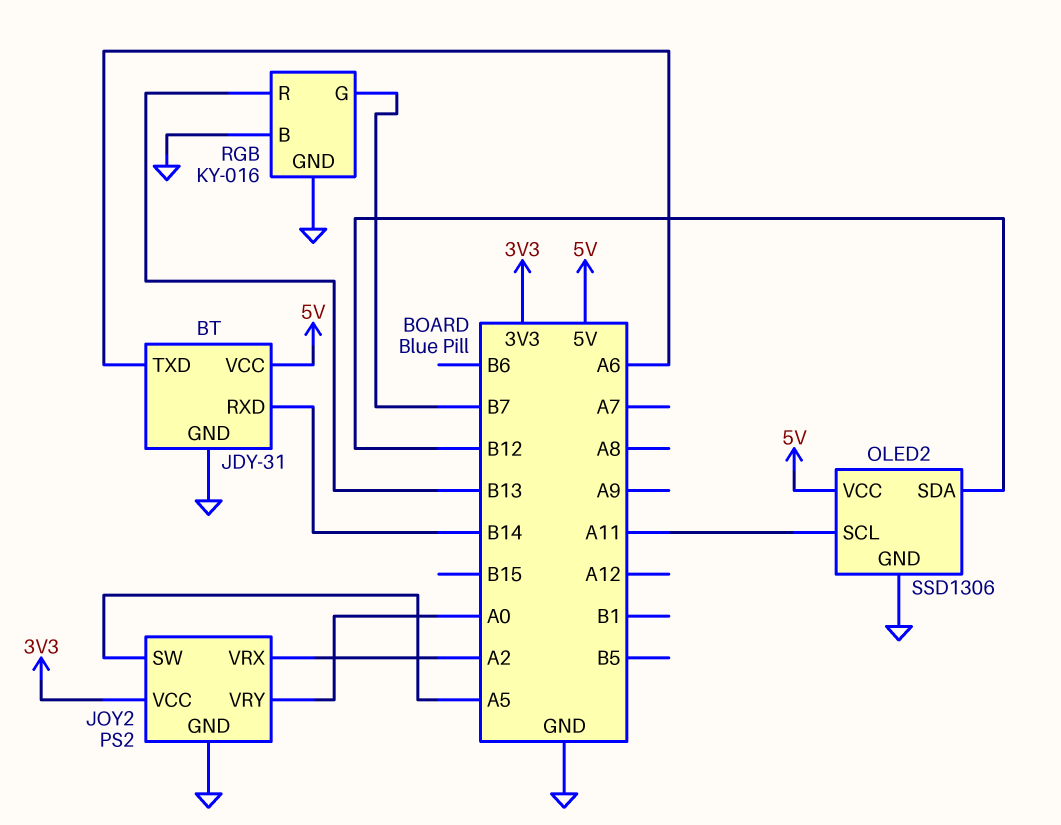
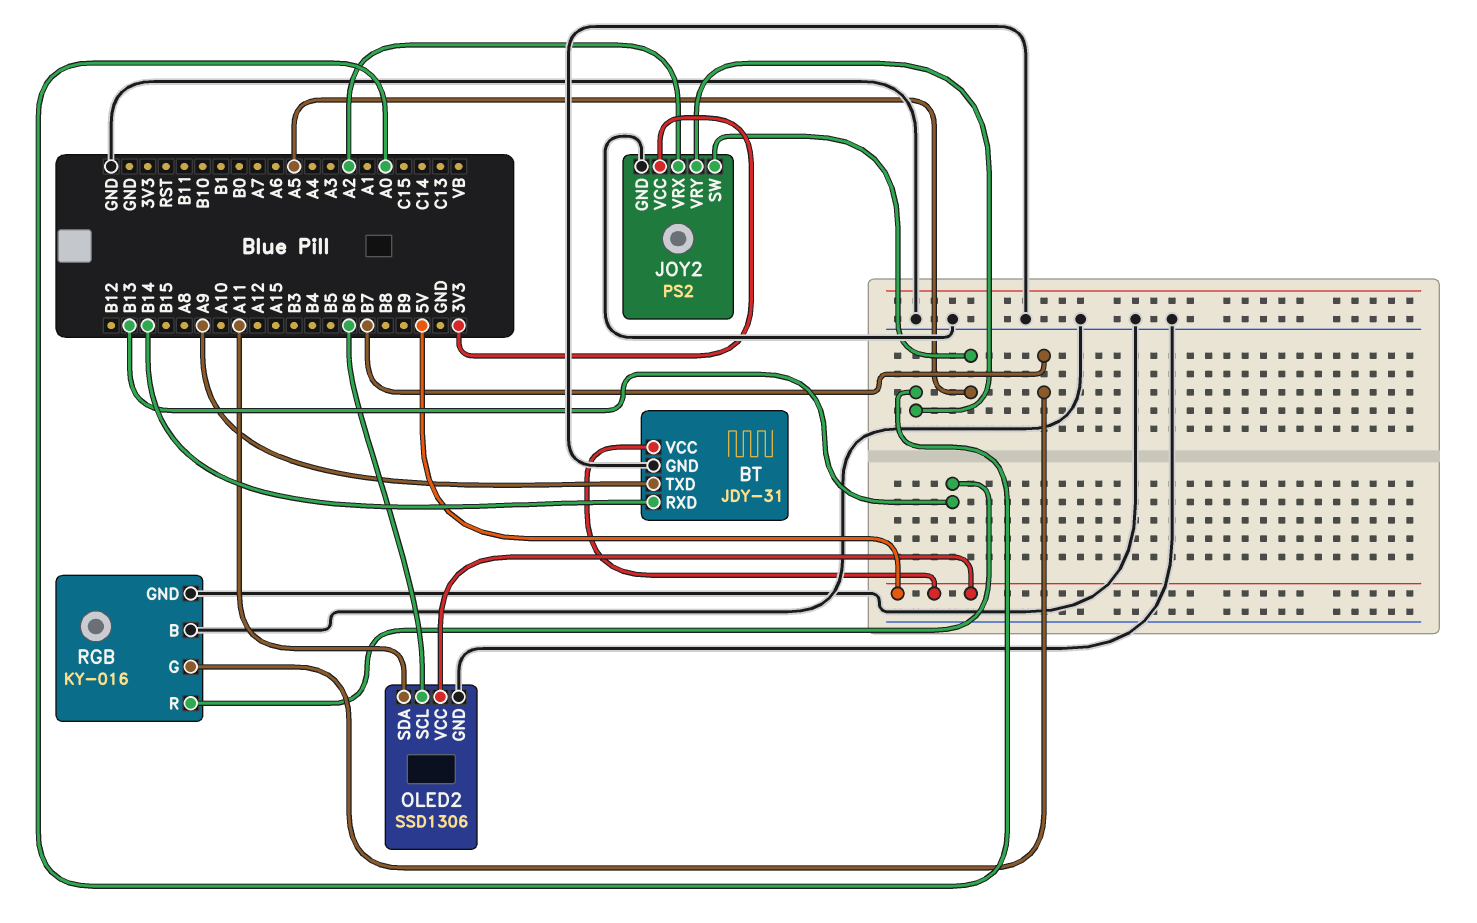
BT pin TXD: A6 -> A9
OLED2 pin SCL: A11 -> B6
OLED2 pin SDA: B12 -> A11

